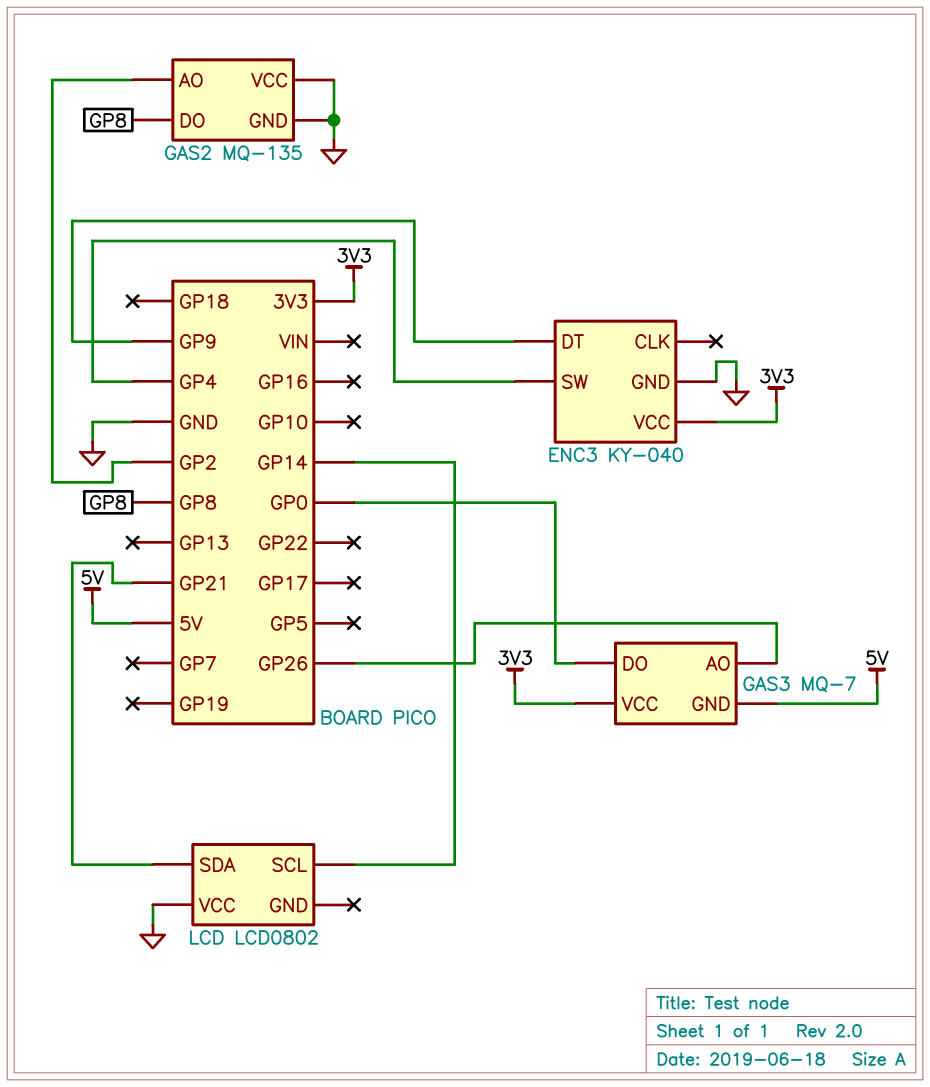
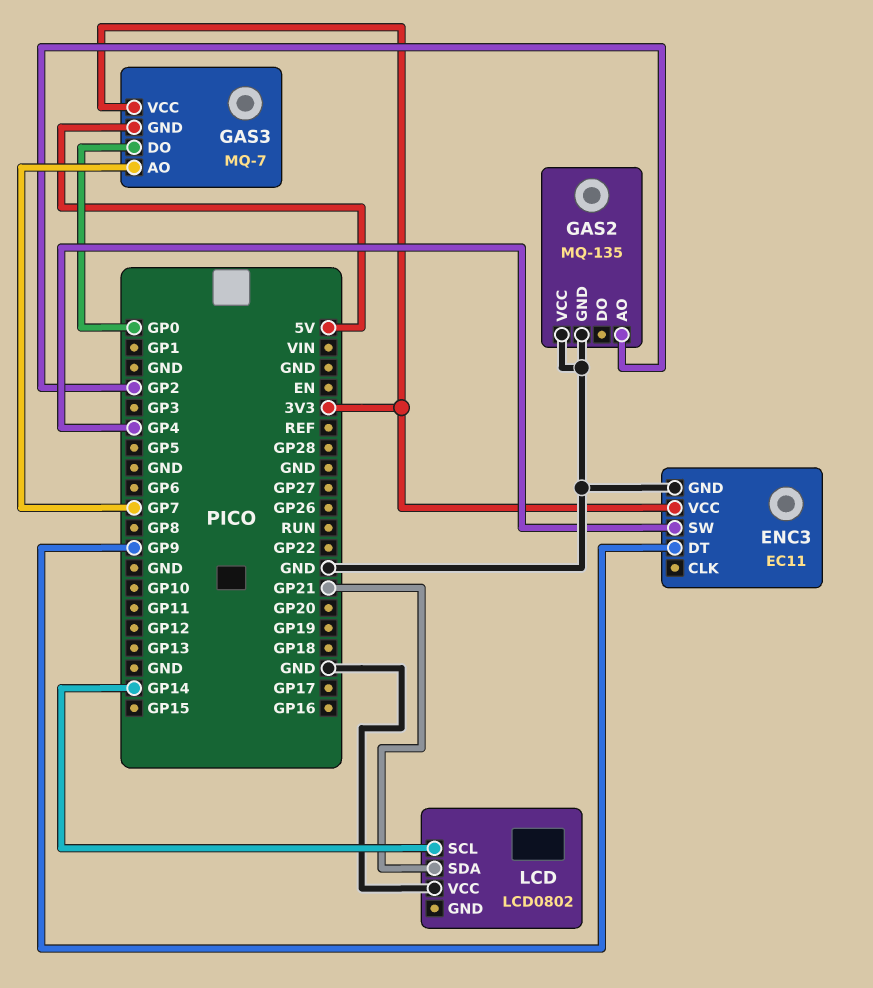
ENC3: KY-040 -> EC11
GAS2 pin DO: GP8 -> none
GAS3 pin AO: GP26 -> GP7

